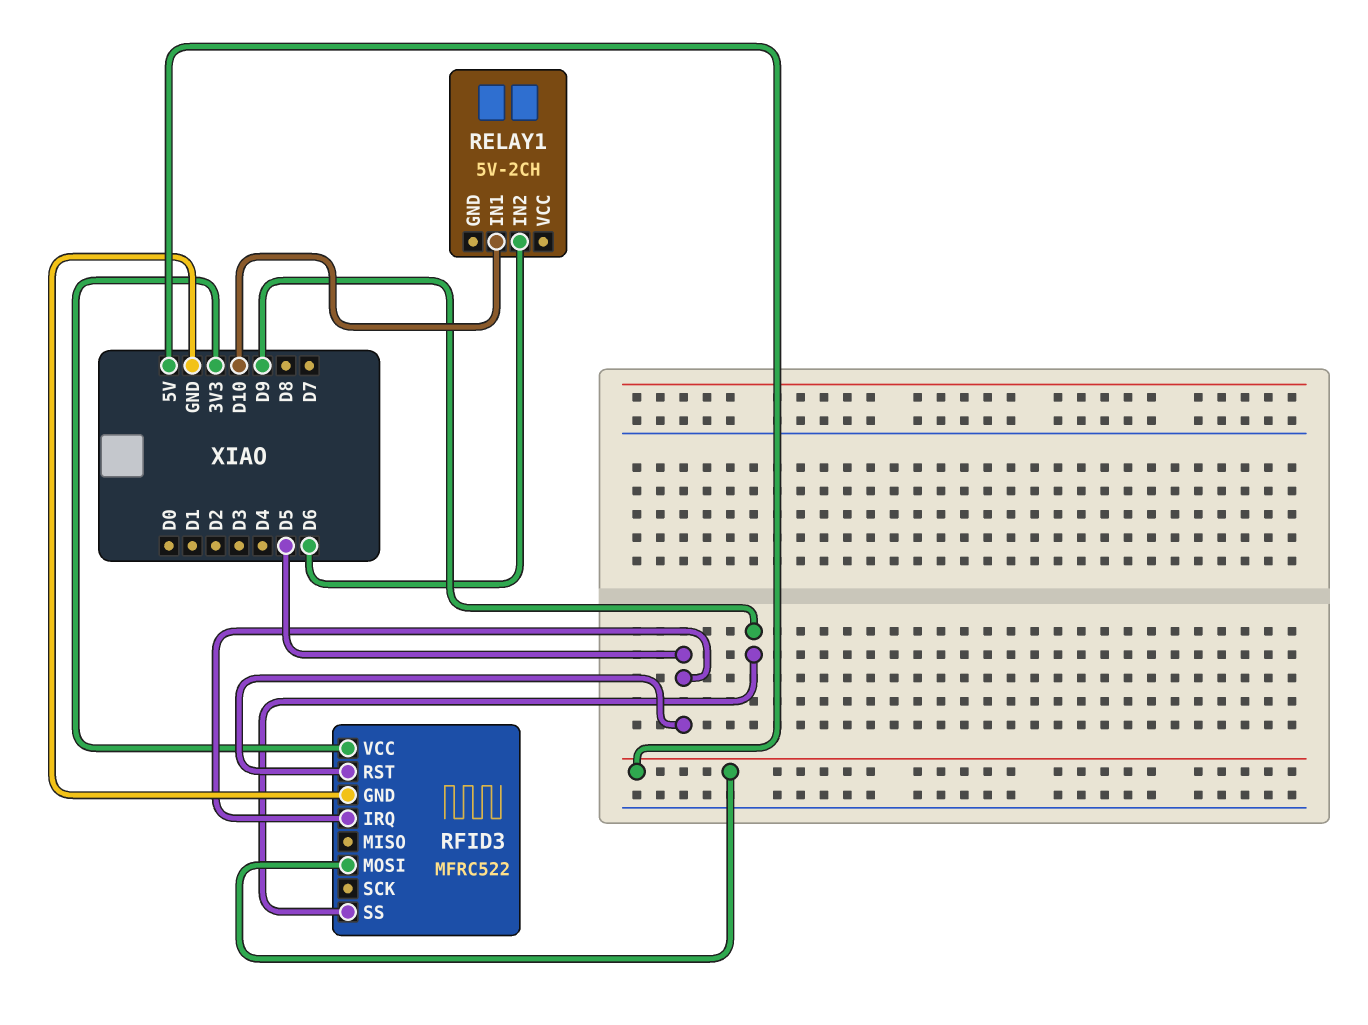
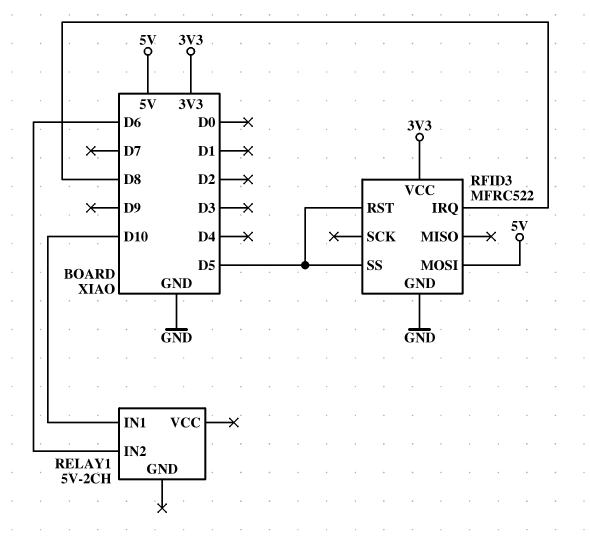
RFID3 pin IRQ: D5 -> D8
RFID3 pin SS: D9 -> D5

